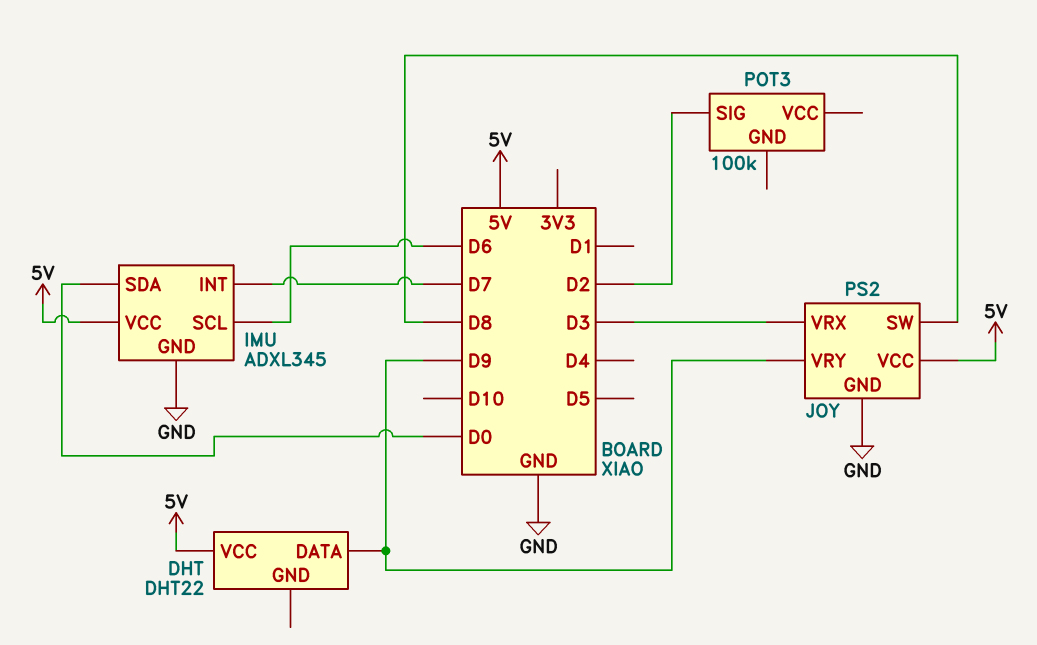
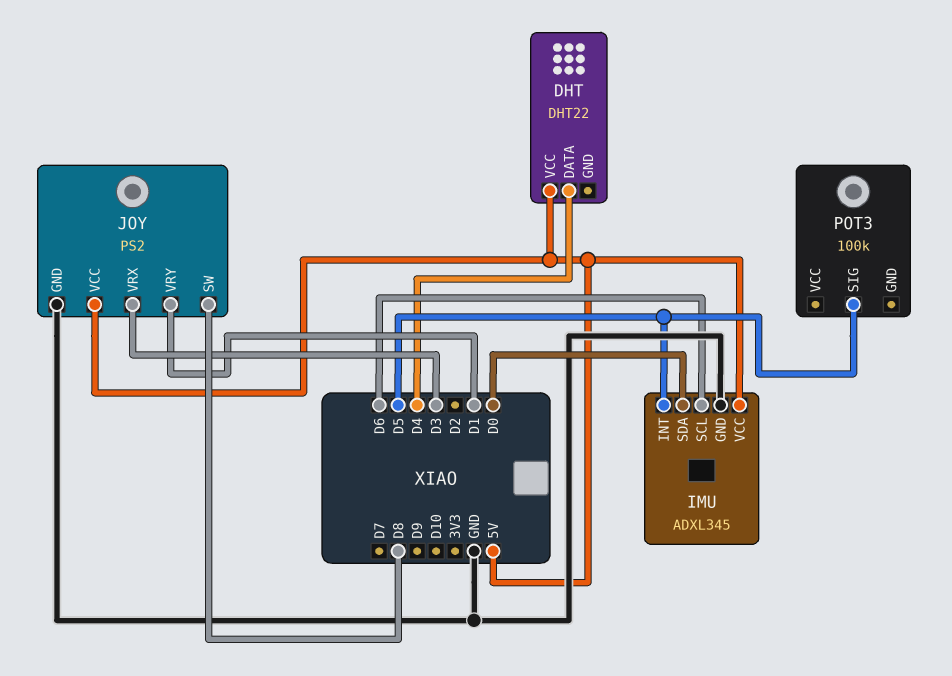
DHT pin DATA: D9 -> D4
IMU pin INT: D7 -> D5
JOY pin VRY: D9 -> D1
POT3 pin SIG: D2 -> D5

